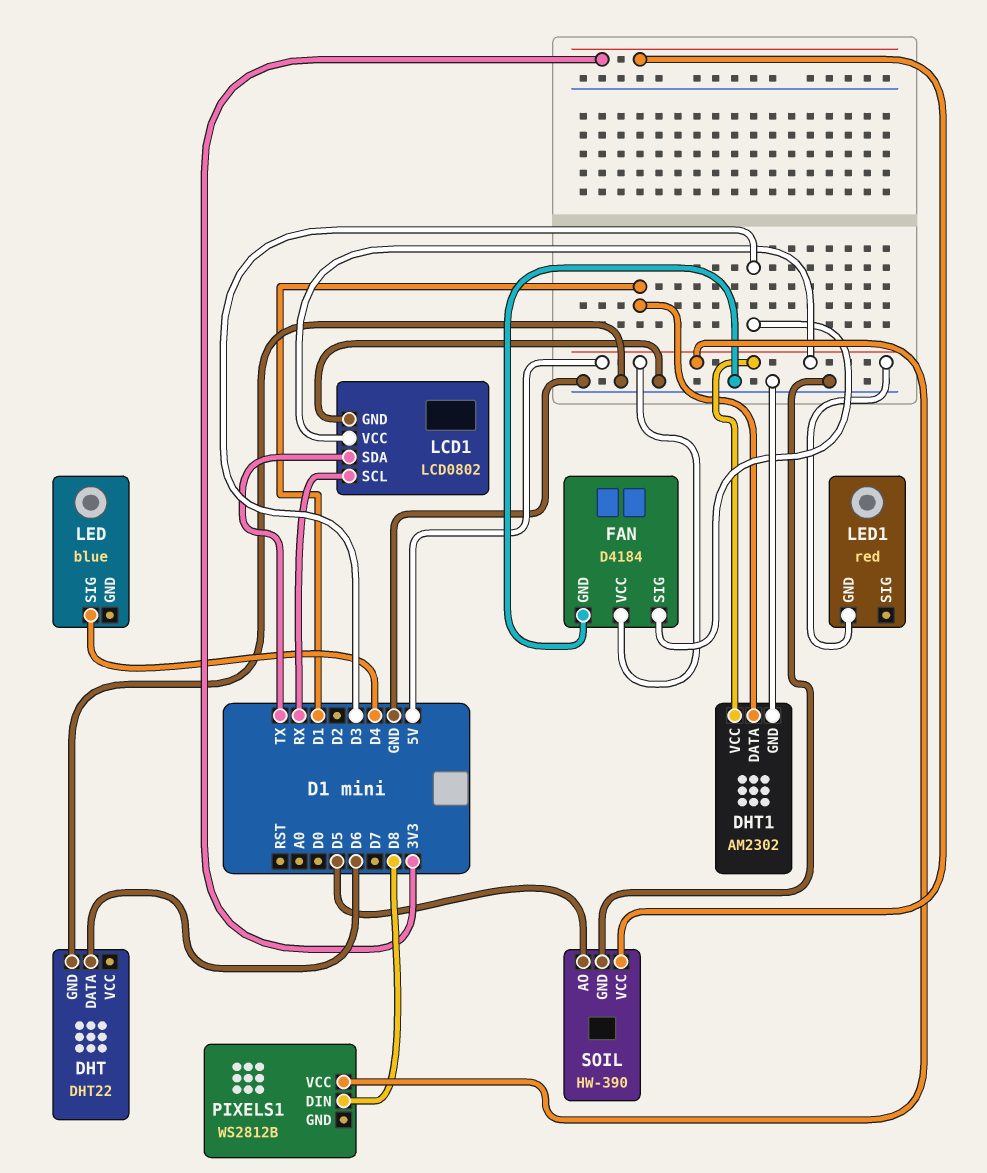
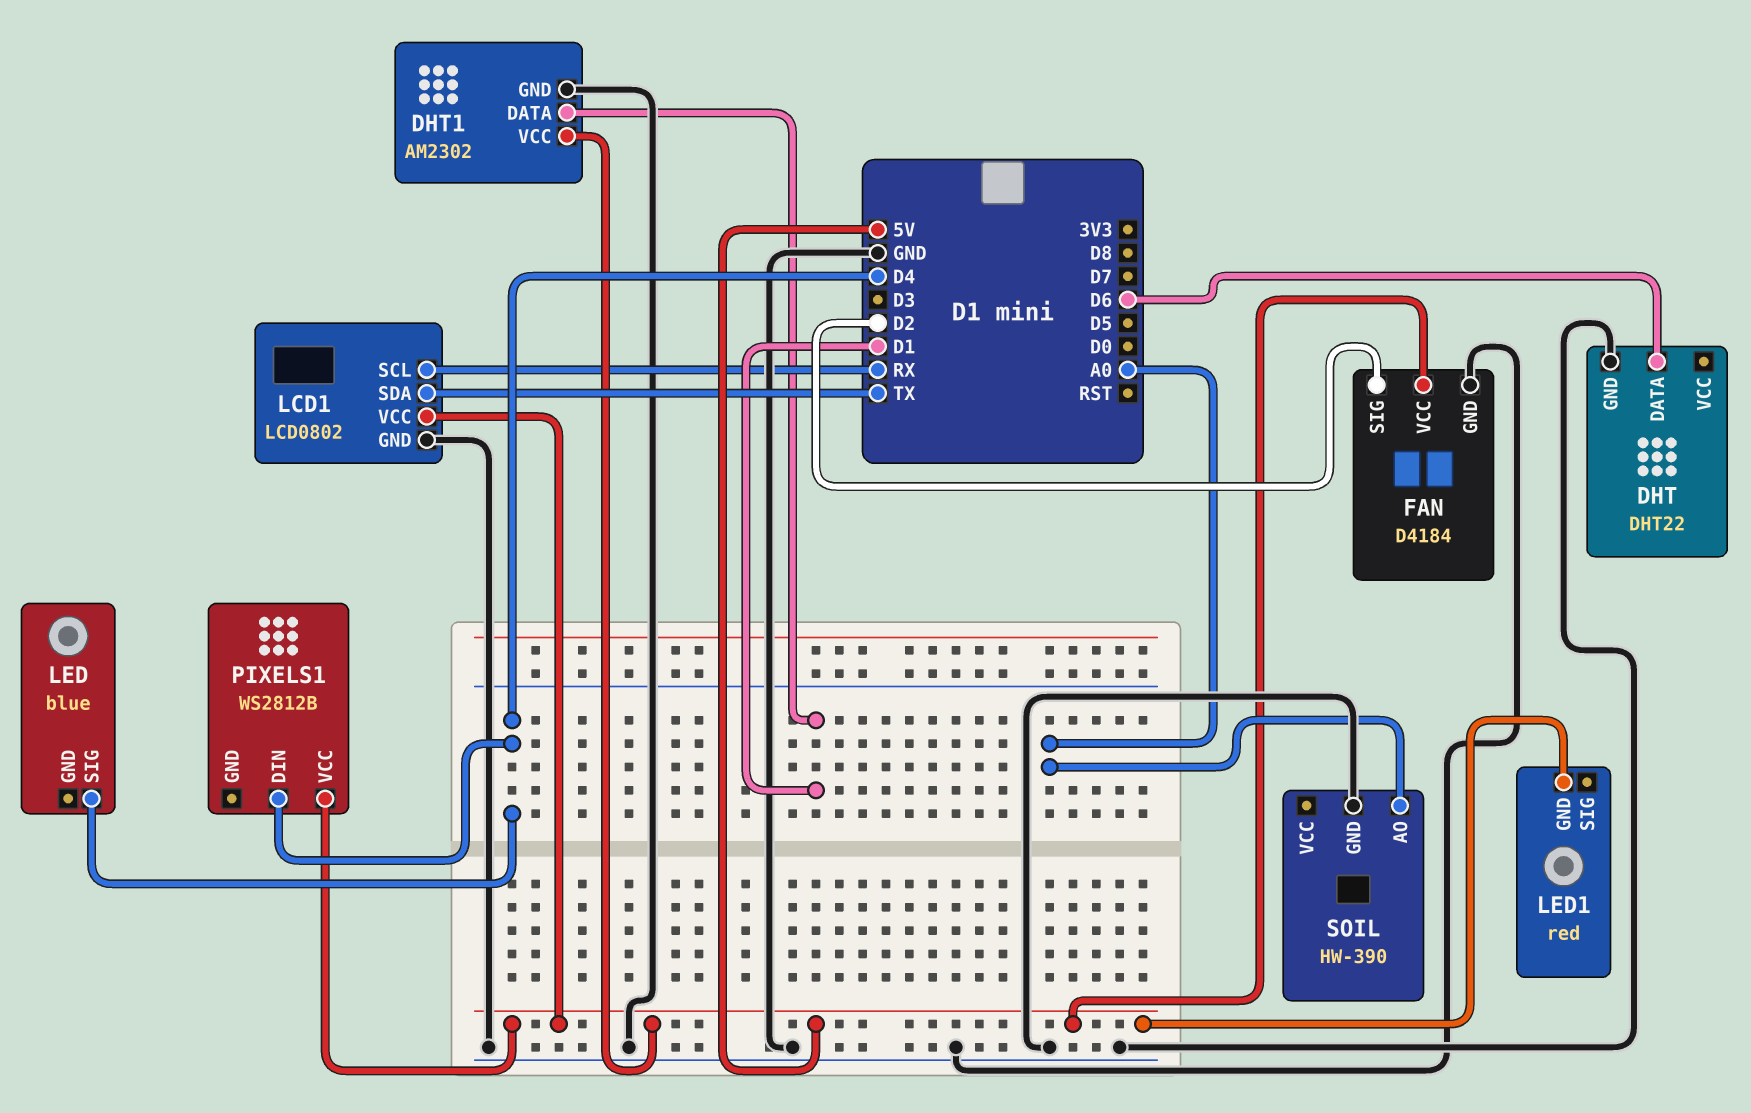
FAN pin SIG: D3 -> D2
PIXELS1 pin DIN: D8 -> D4
SOIL pin AO: D5 -> A0
SOIL pin VCC: 3V3 -> none

